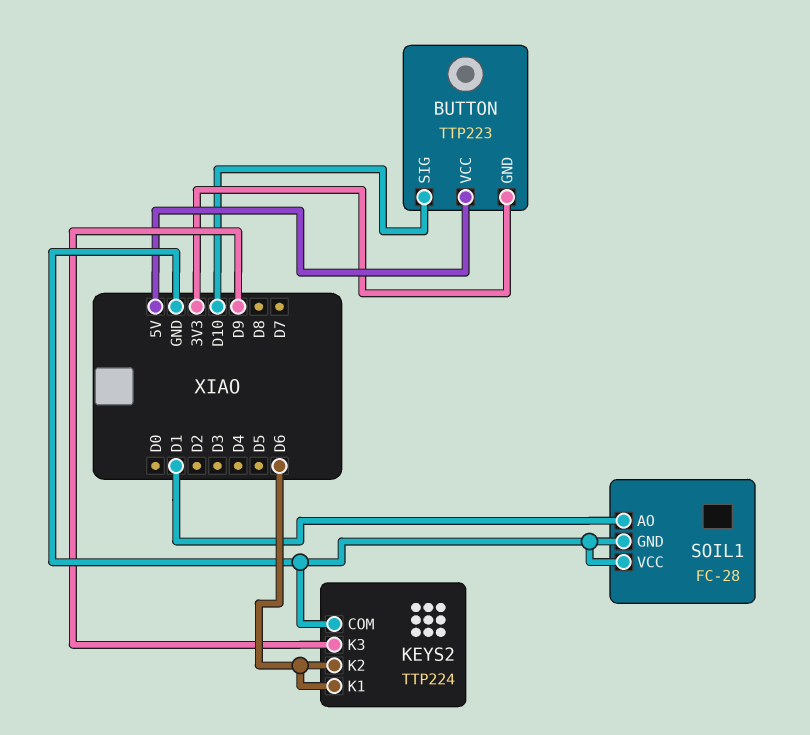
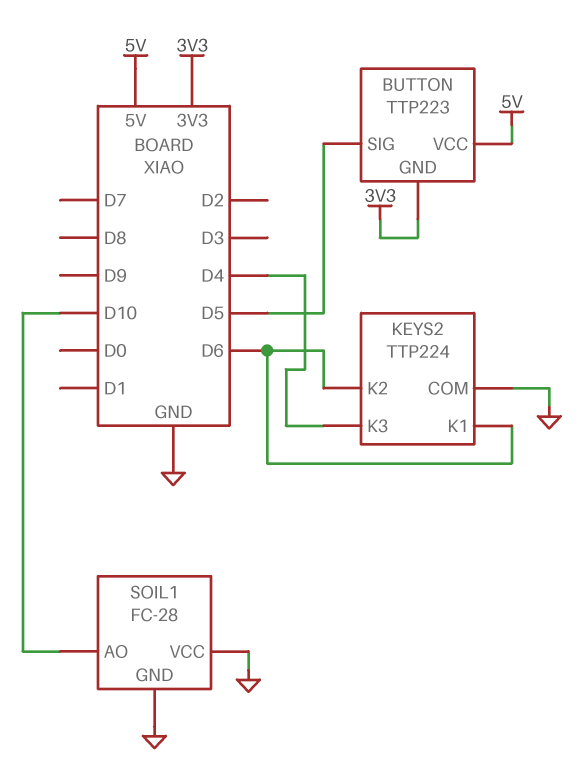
BUTTON pin SIG: D10 -> D5
KEYS2 pin K3: D9 -> D4
SOIL1 pin AO: D1 -> D10

